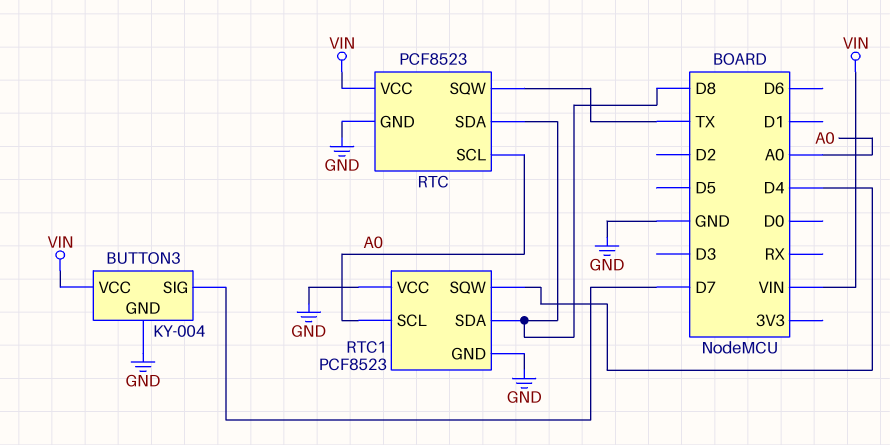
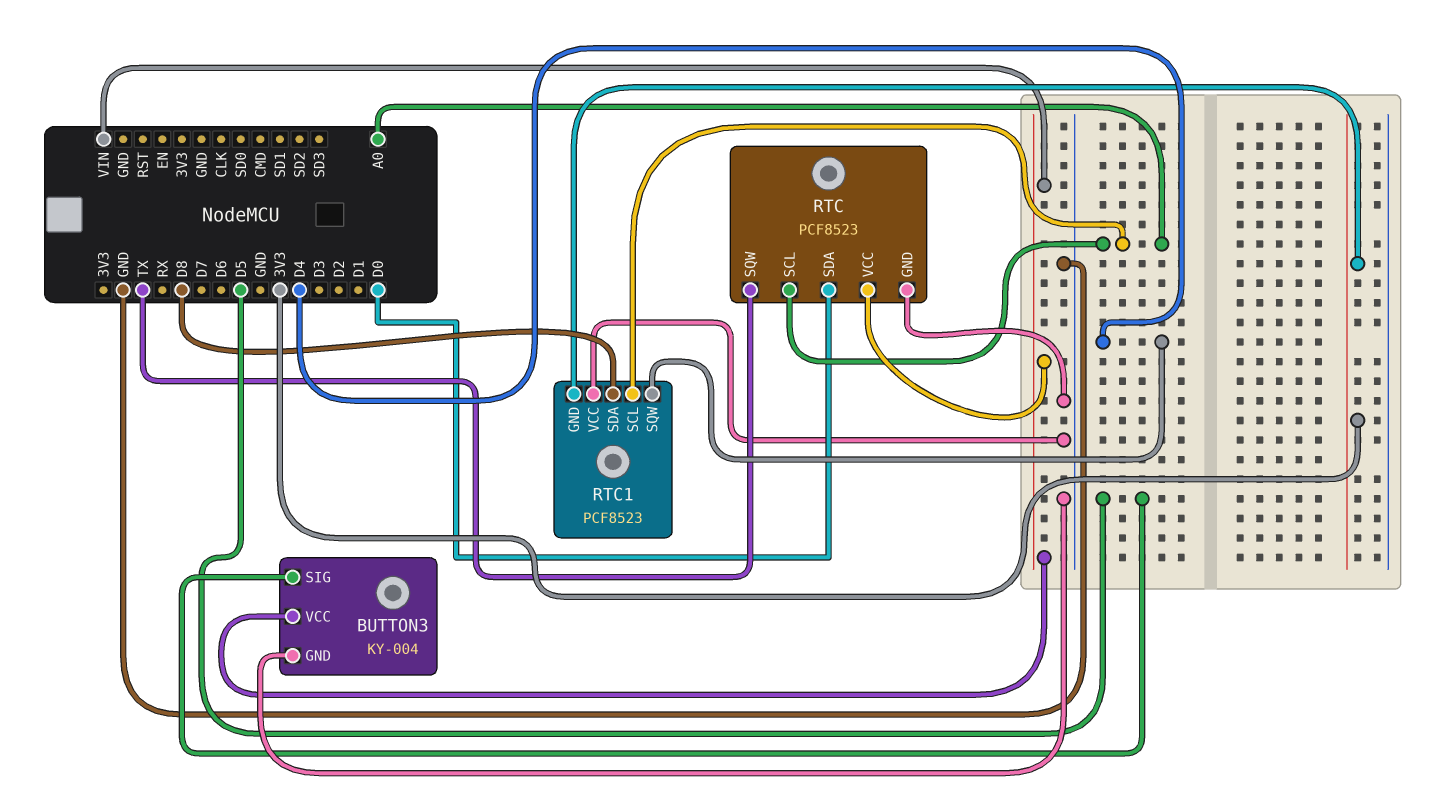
BUTTON3 pin SIG: D7 -> D5
RTC pin SDA: D8 -> D0
RTC1 pin GND: GND -> 3V3

